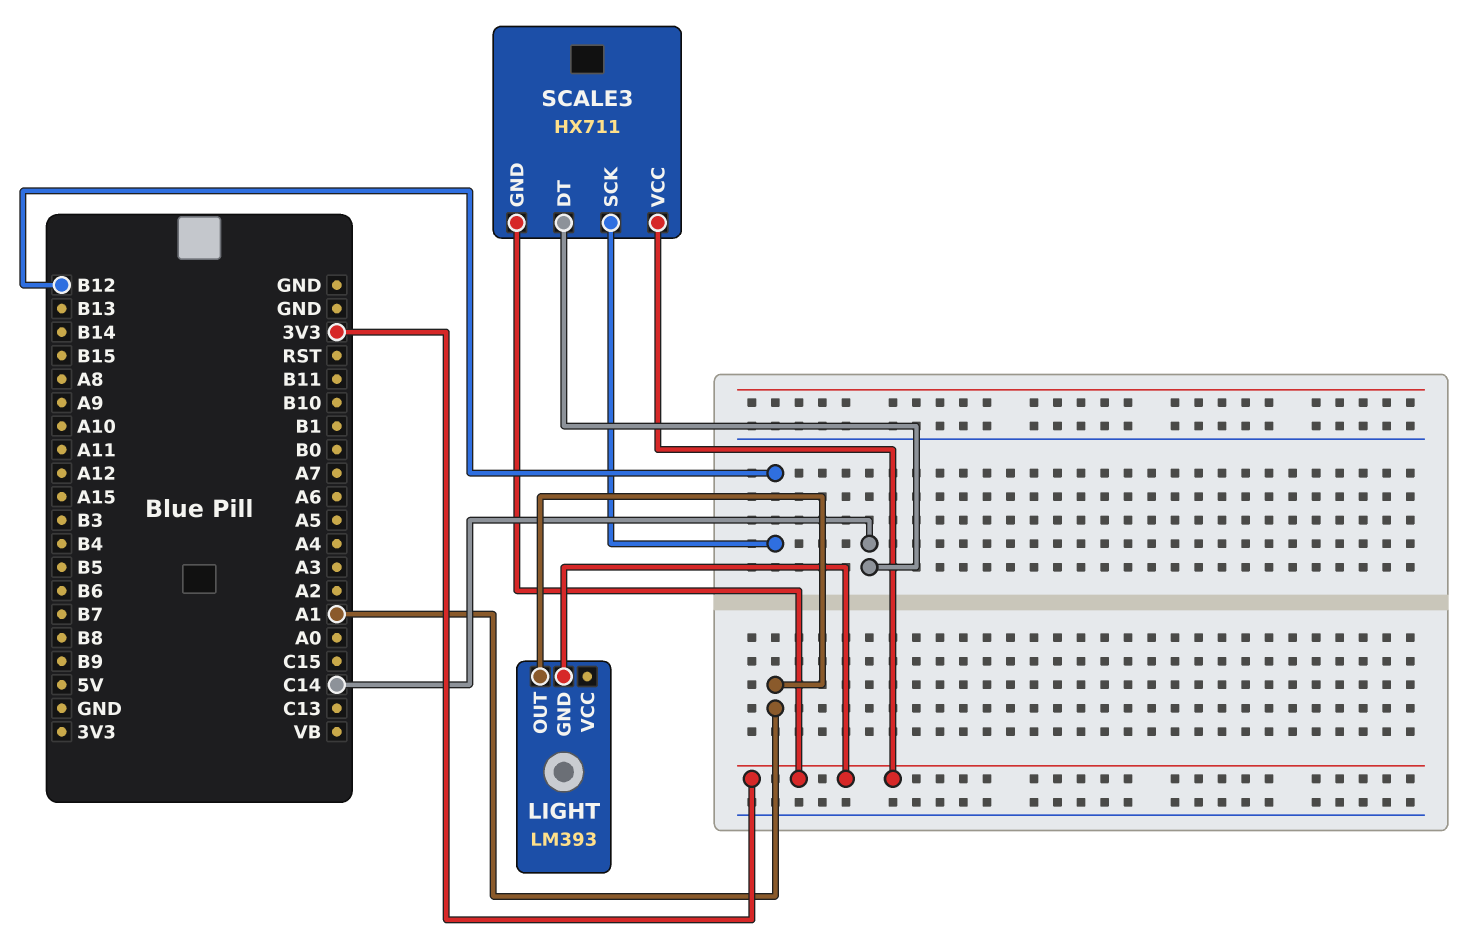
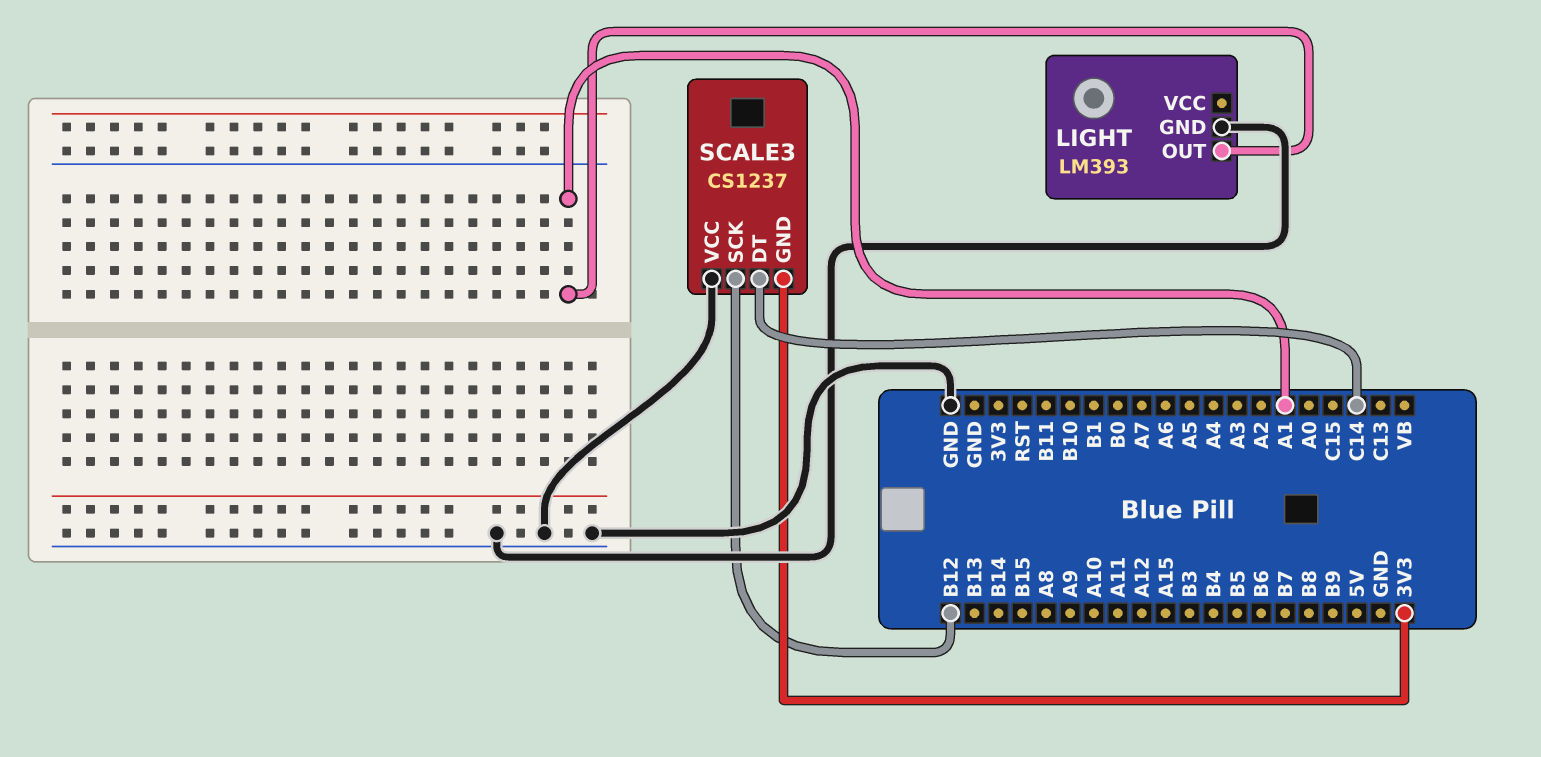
LIGHT pin GND: 3V3 -> GND
SCALE3: HX711 -> CS1237
SCALE3 pin VCC: 3V3 -> GND

